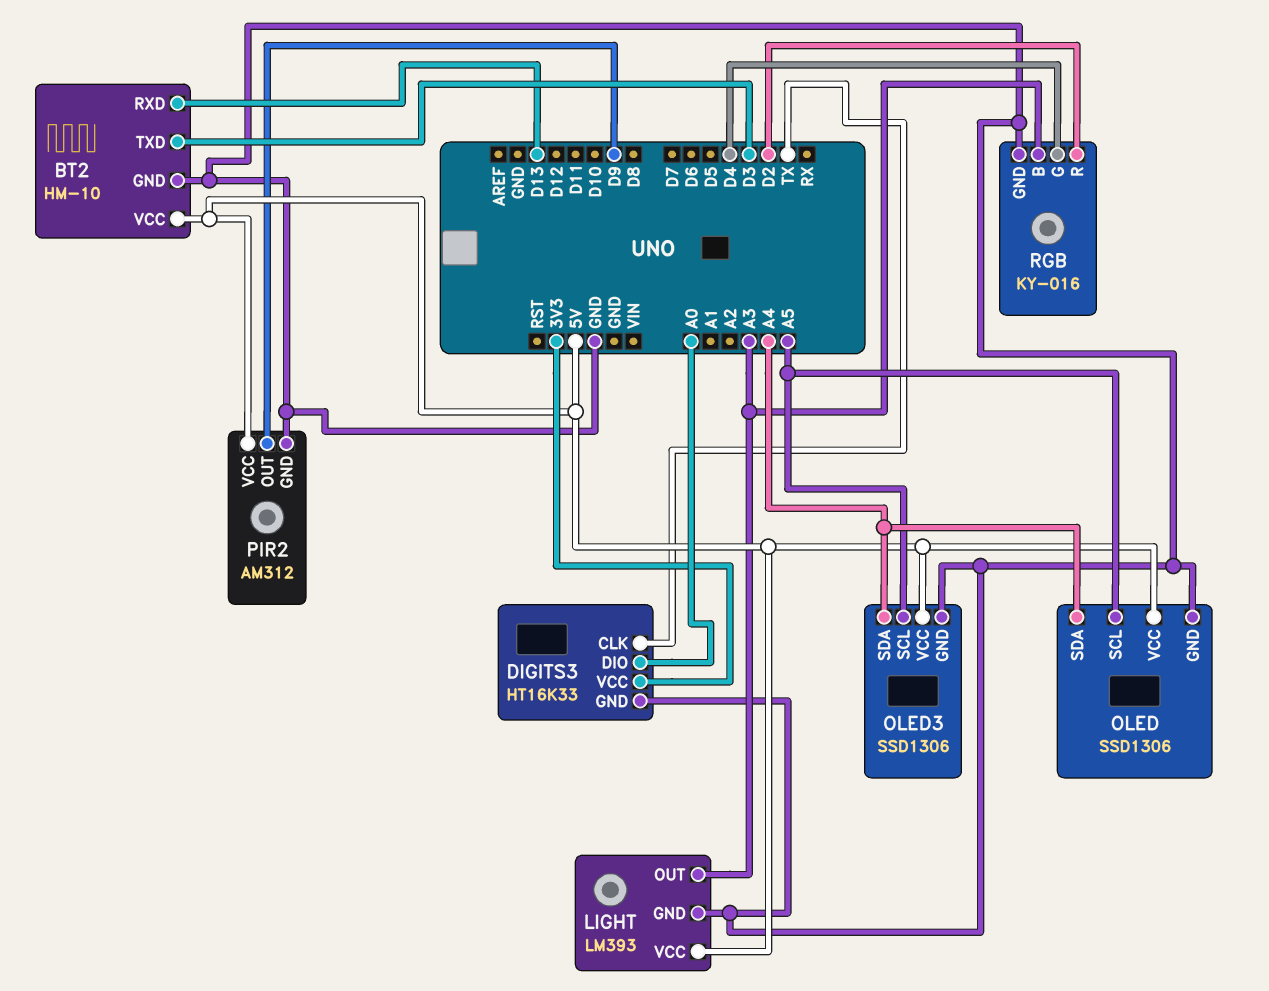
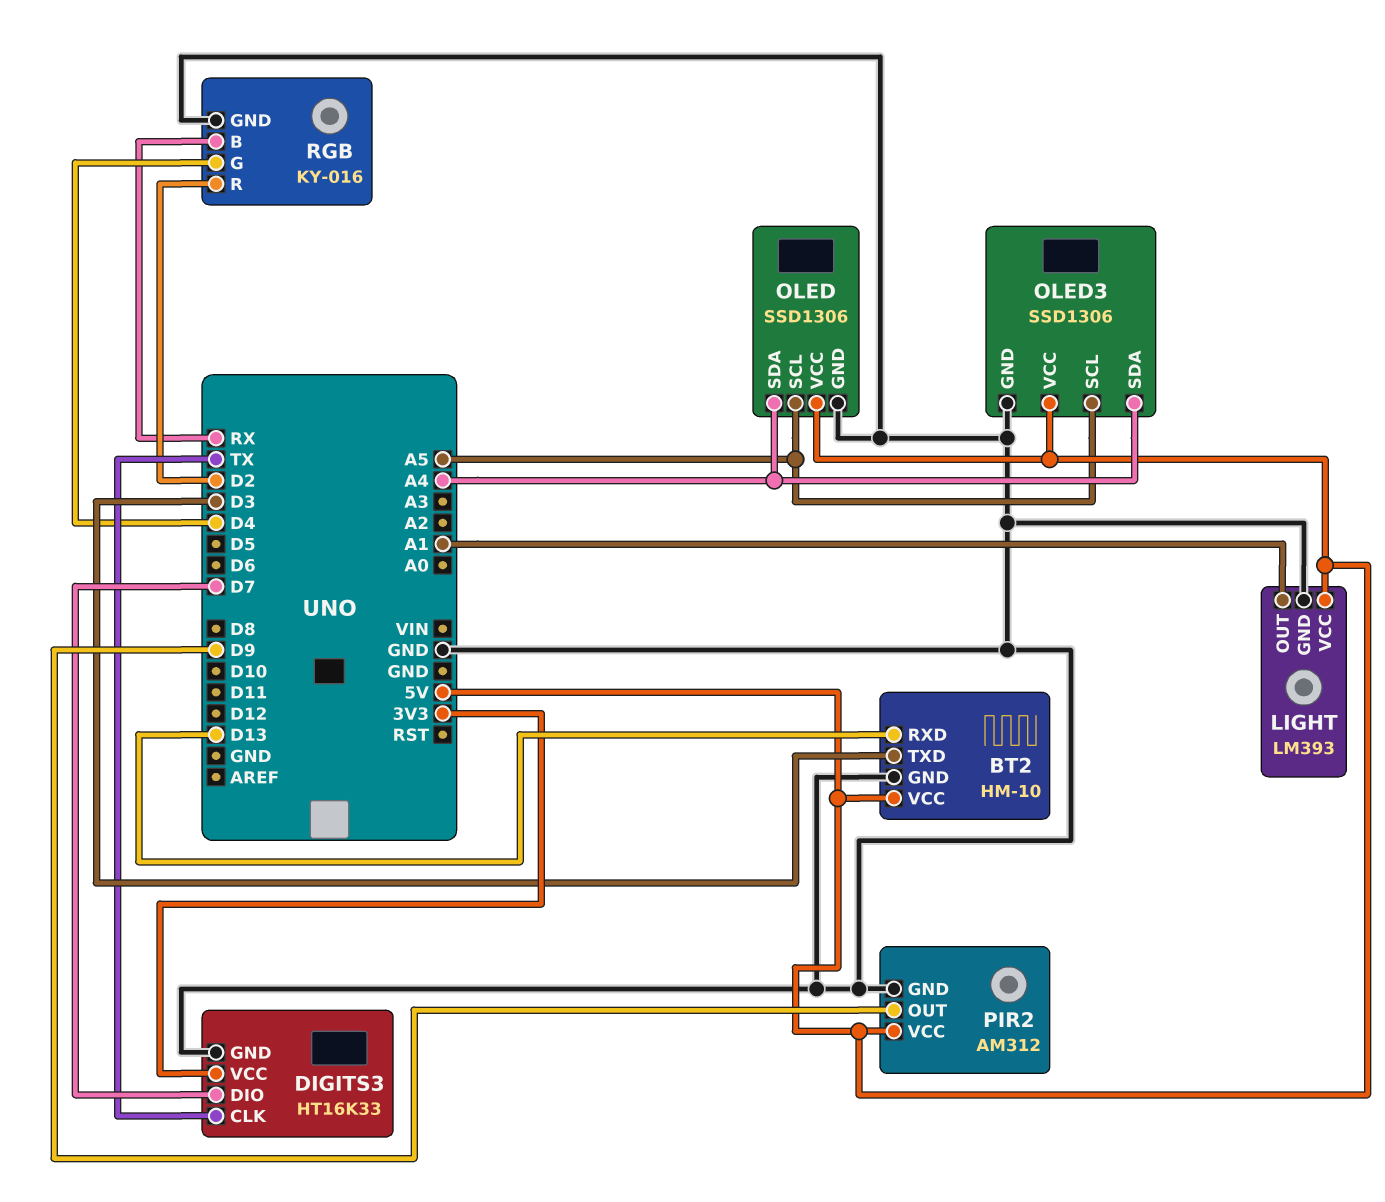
DIGITS3 pin DIO: A0 -> D7
LIGHT pin OUT: A3 -> A1
RGB pin B: A3 -> RX

